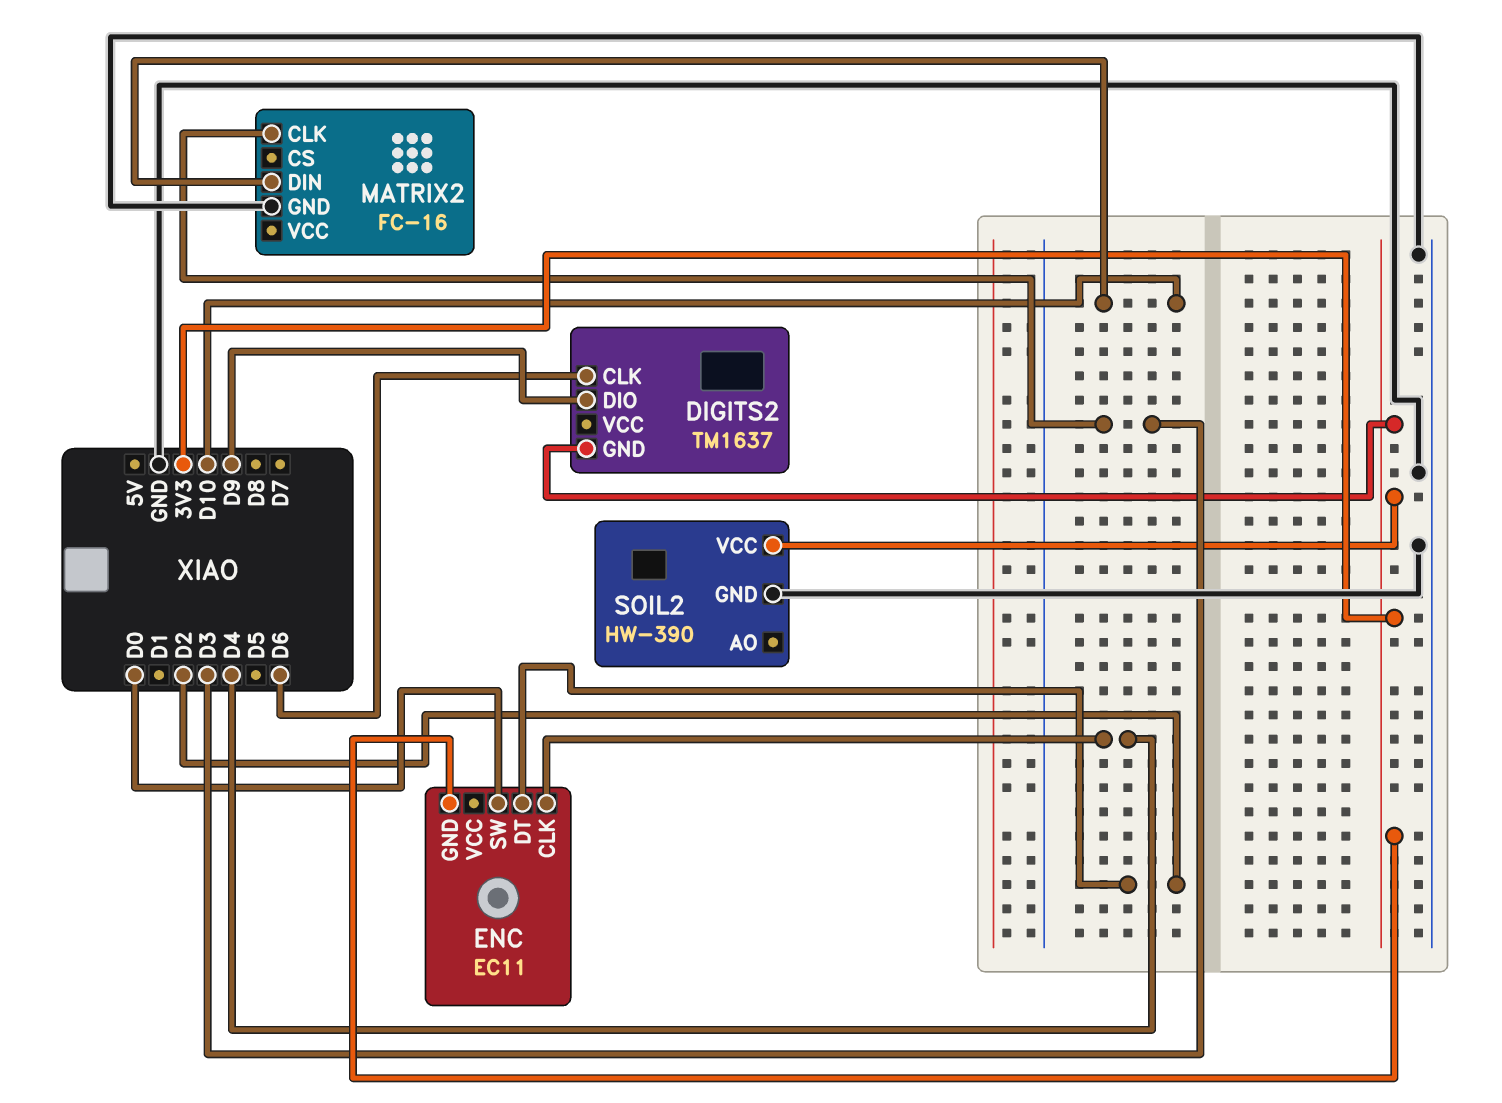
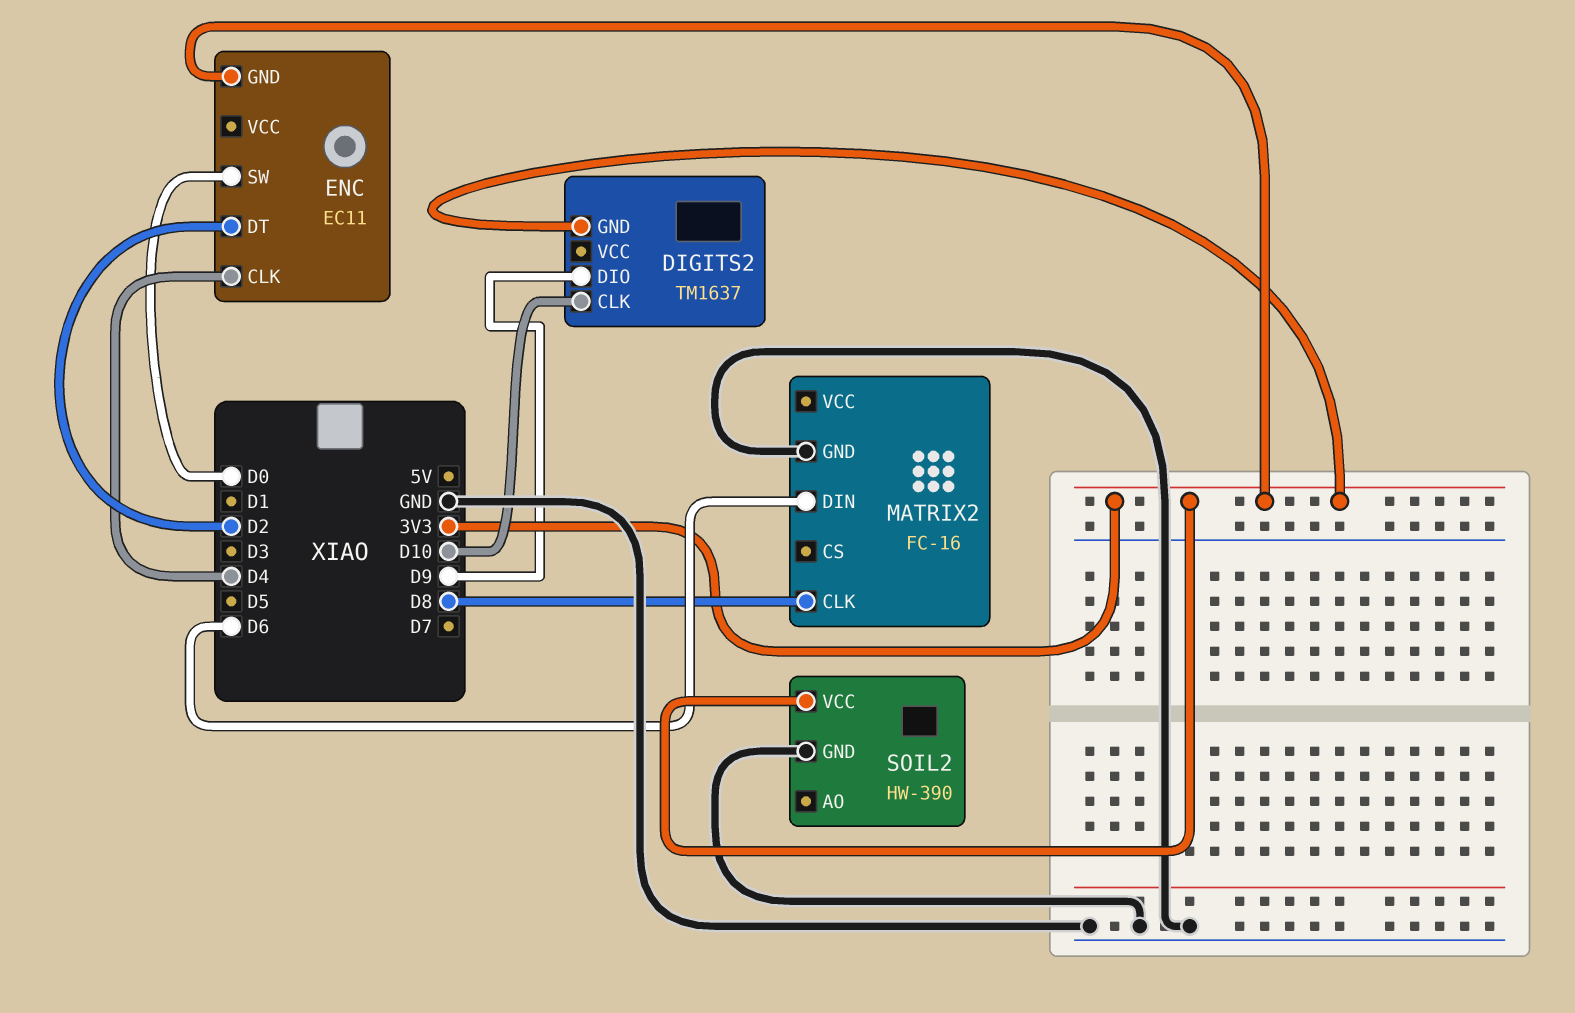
DIGITS2 pin CLK: D6 -> D10
MATRIX2 pin CLK: D3 -> D8
MATRIX2 pin DIN: D10 -> D6

